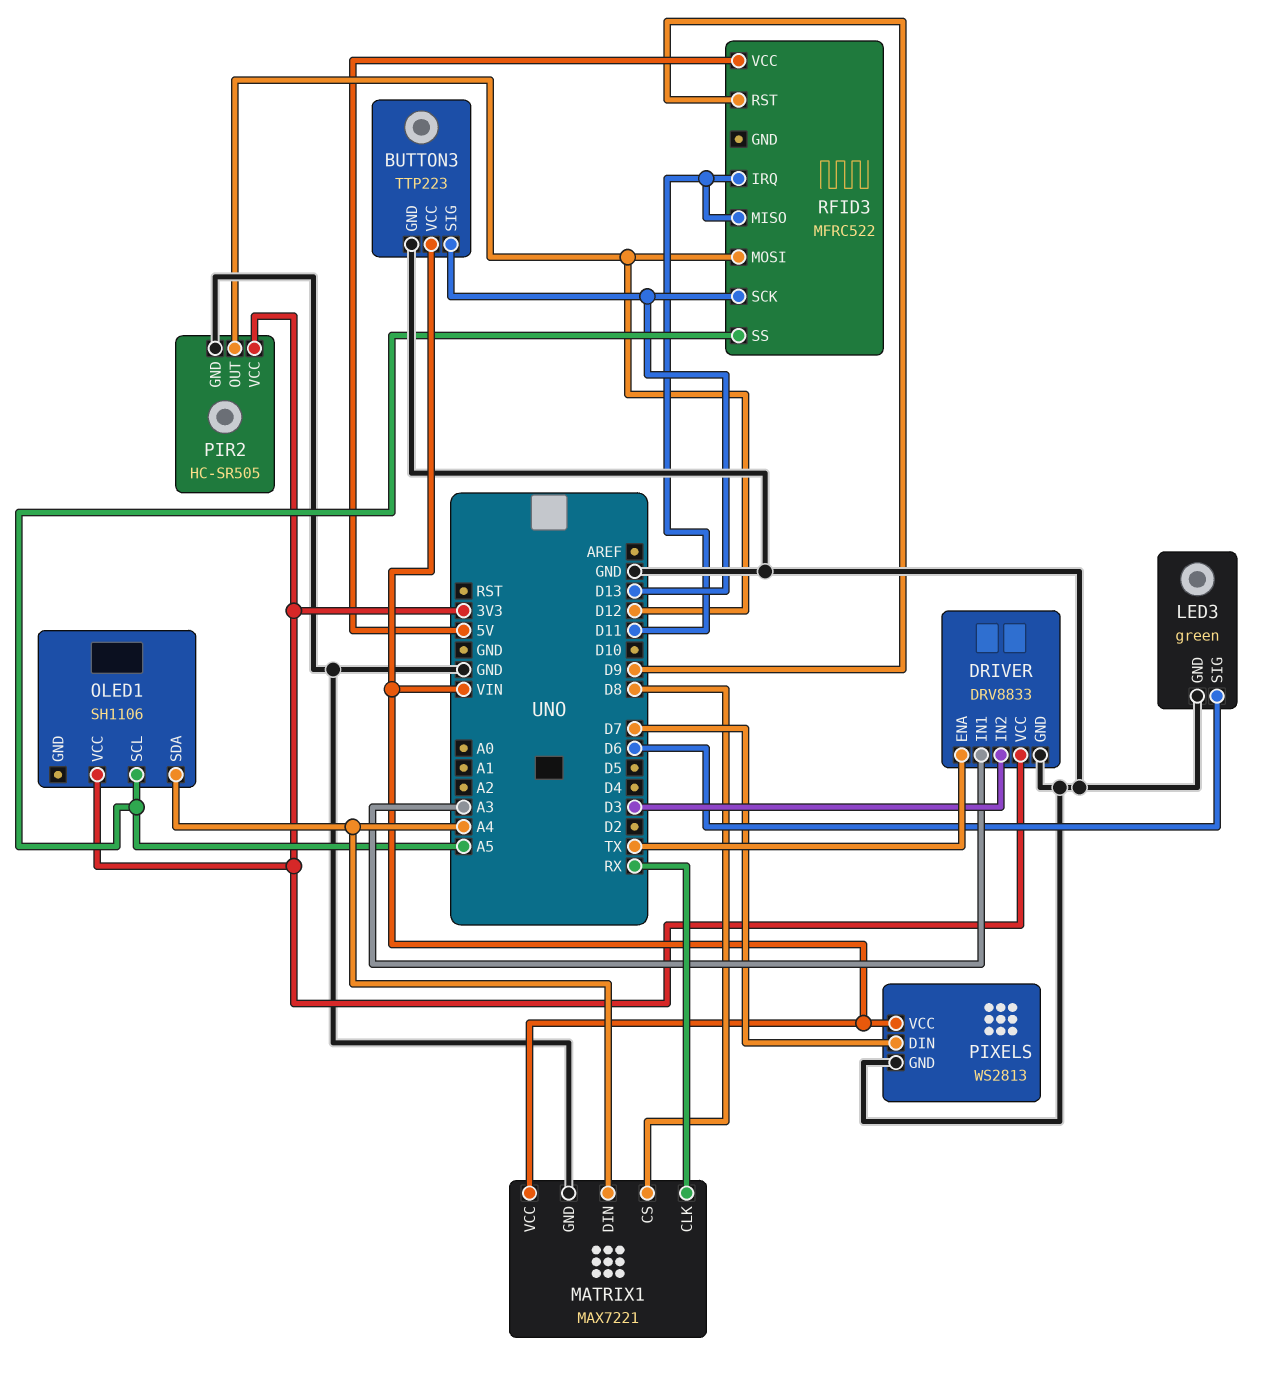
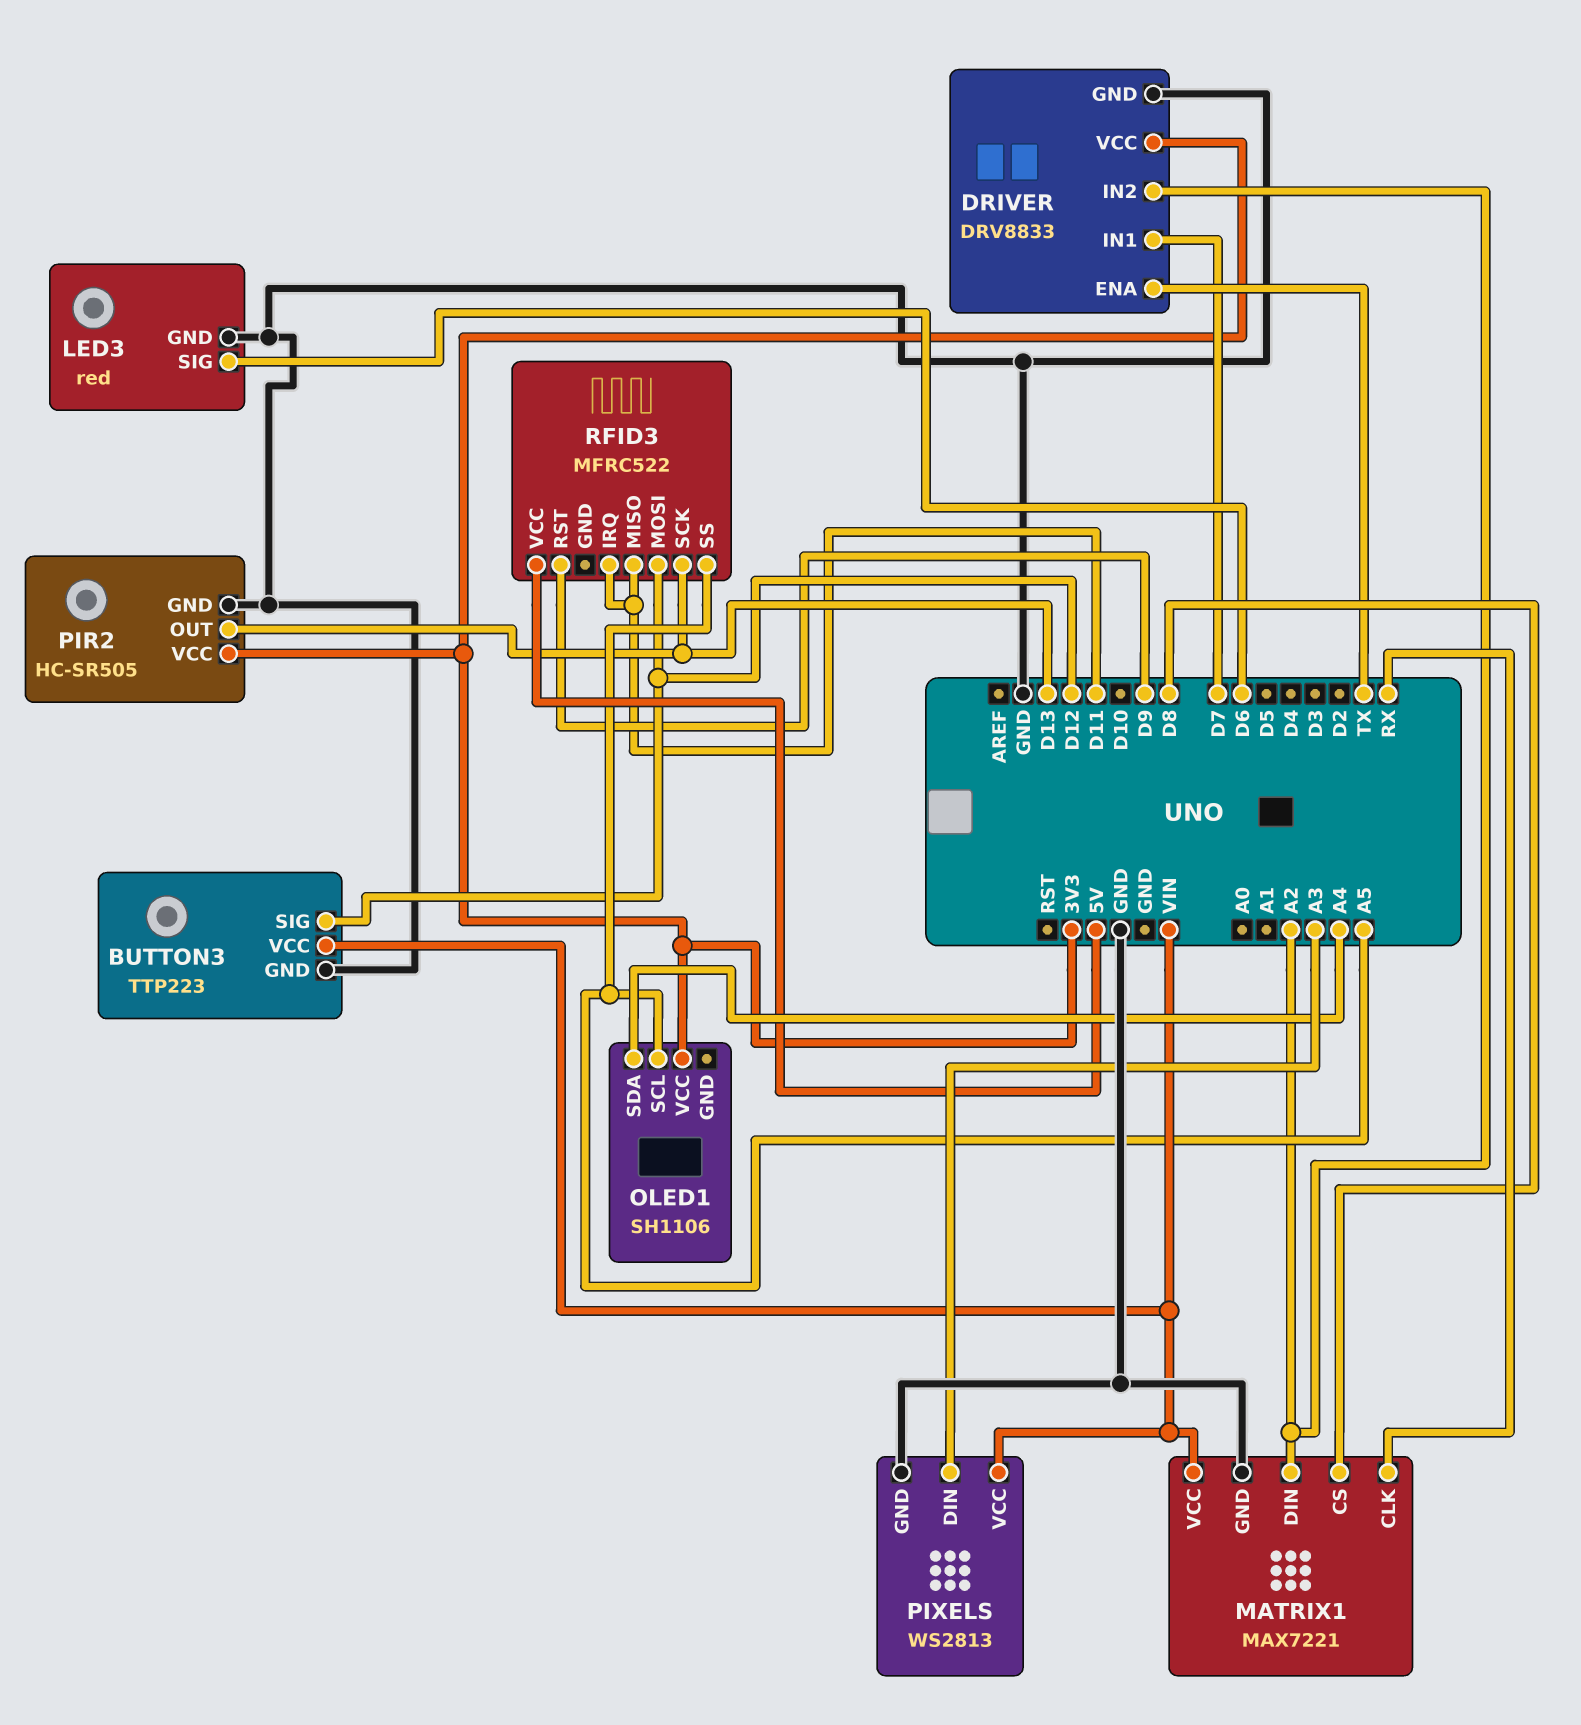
BUTTON3 pin SIG: D13 -> D12
DRIVER pin IN1: A3 -> D7
DRIVER pin IN2: D3 -> A2
LED3: green -> red
MATRIX1 pin DIN: A4 -> A2
PIR2 pin OUT: D12 -> D13
PIXELS pin DIN: D7 -> A3

